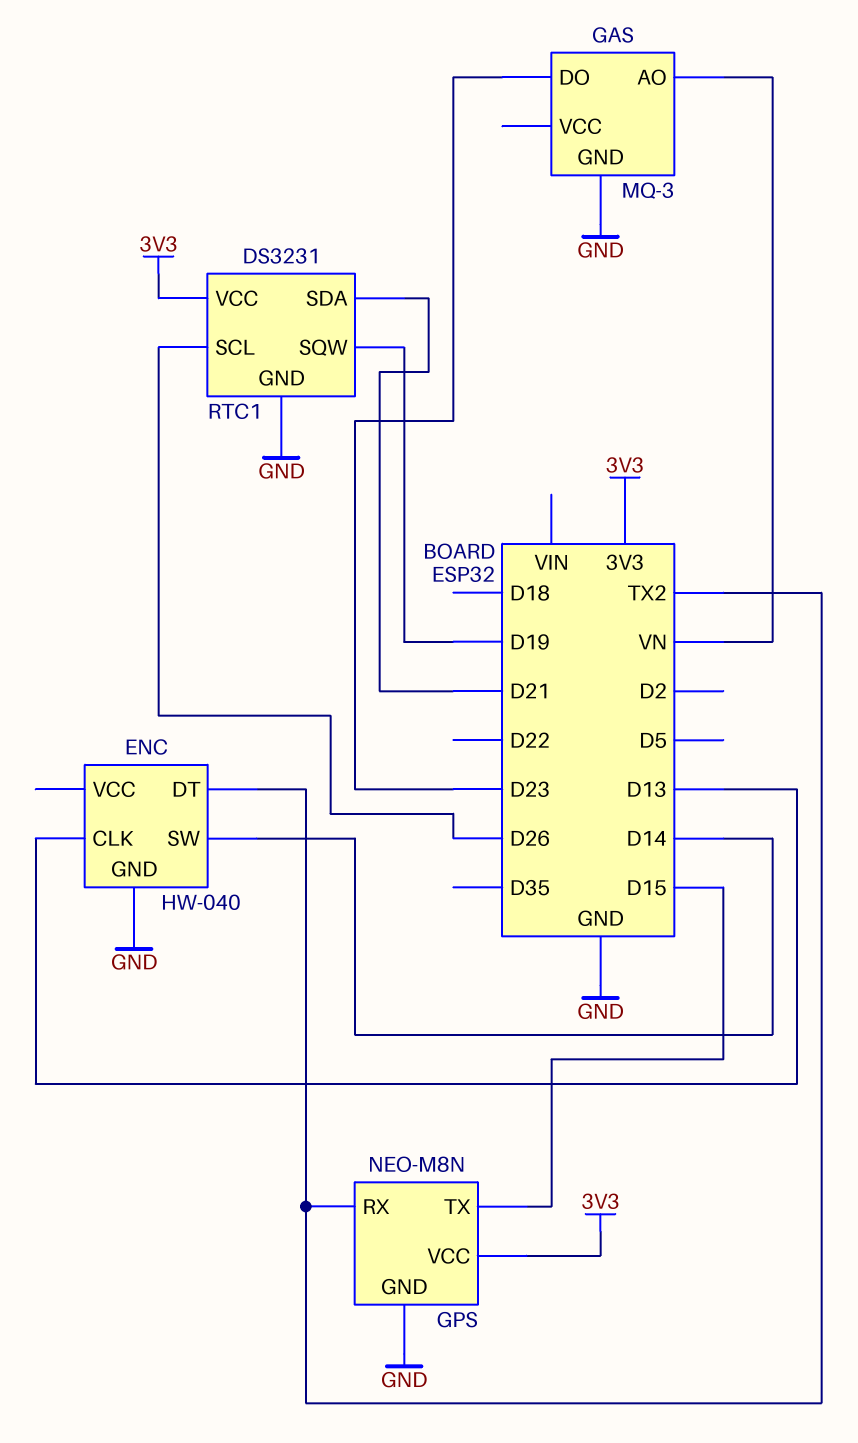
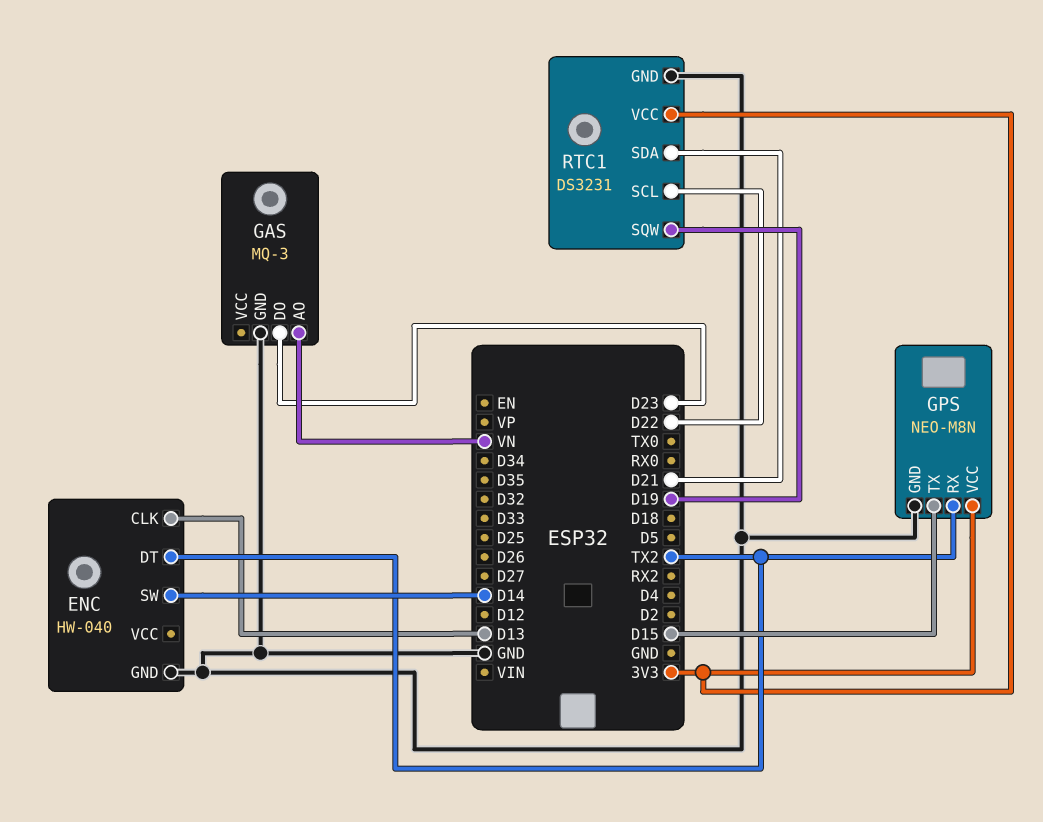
RTC1 pin SCL: D26 -> D22

